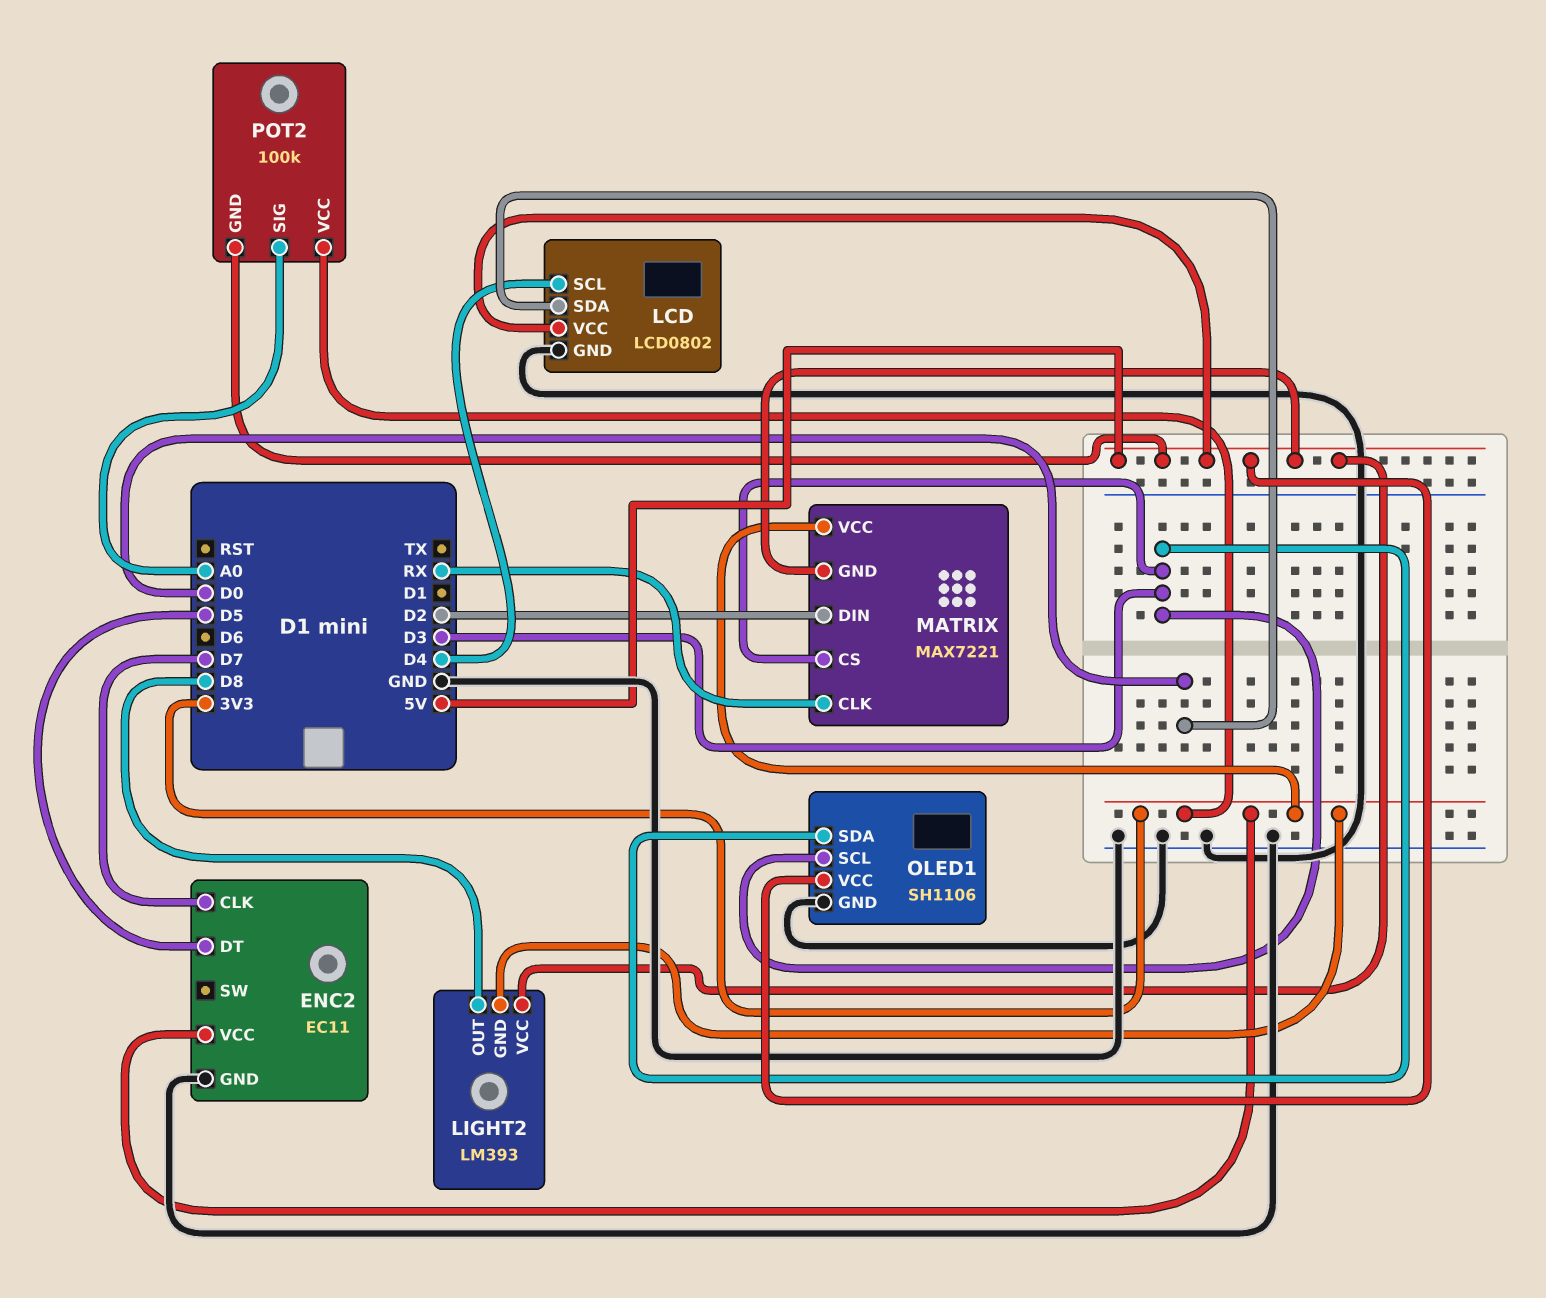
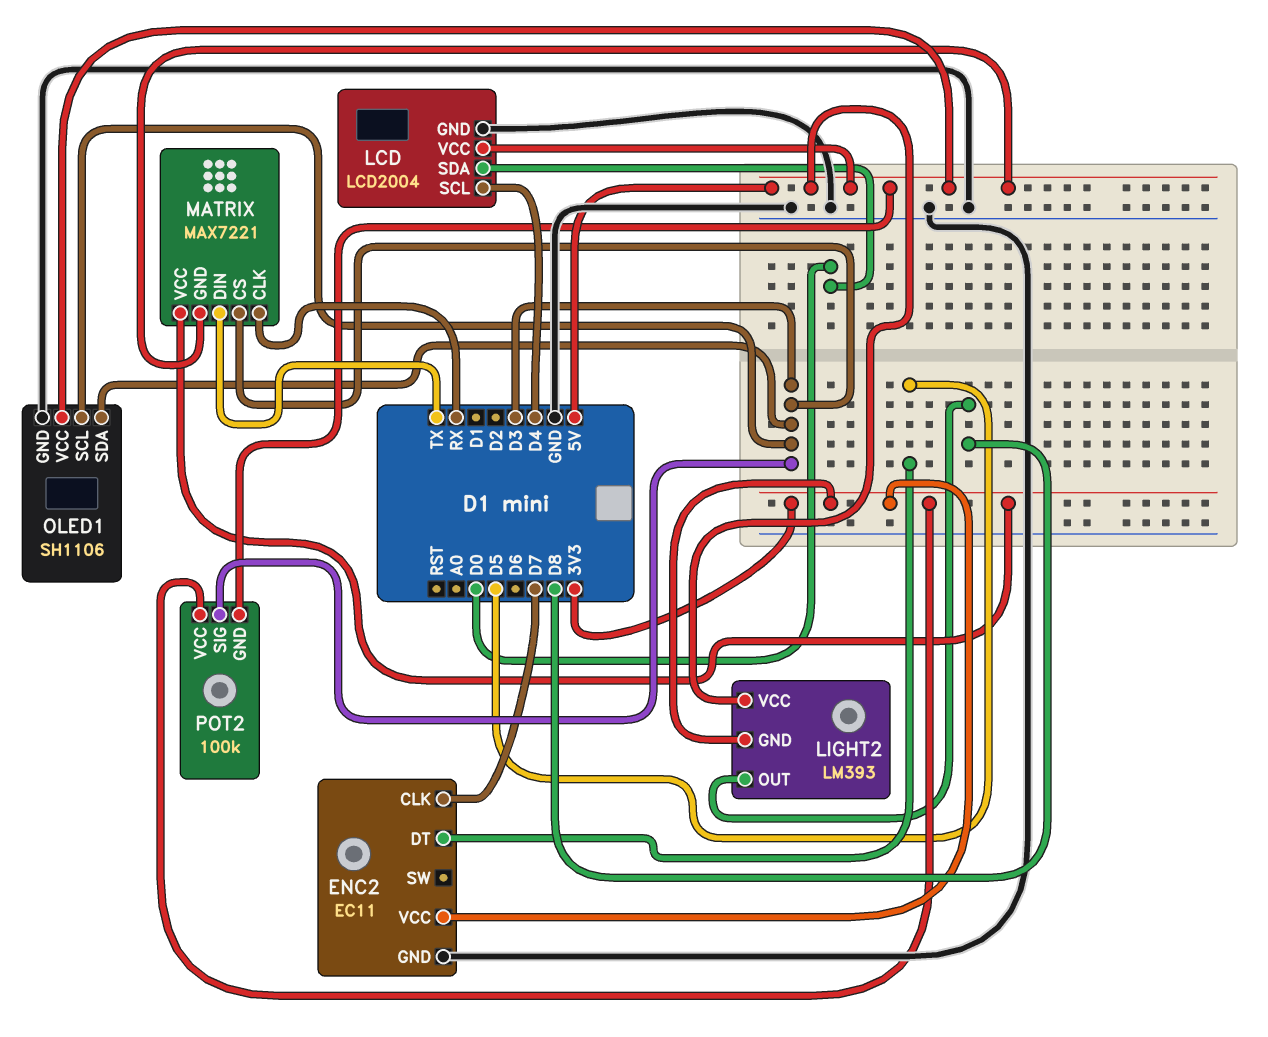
LCD: LCD0802 -> LCD2004
MATRIX pin DIN: D2 -> TX
POT2 pin SIG: A0 -> D3

